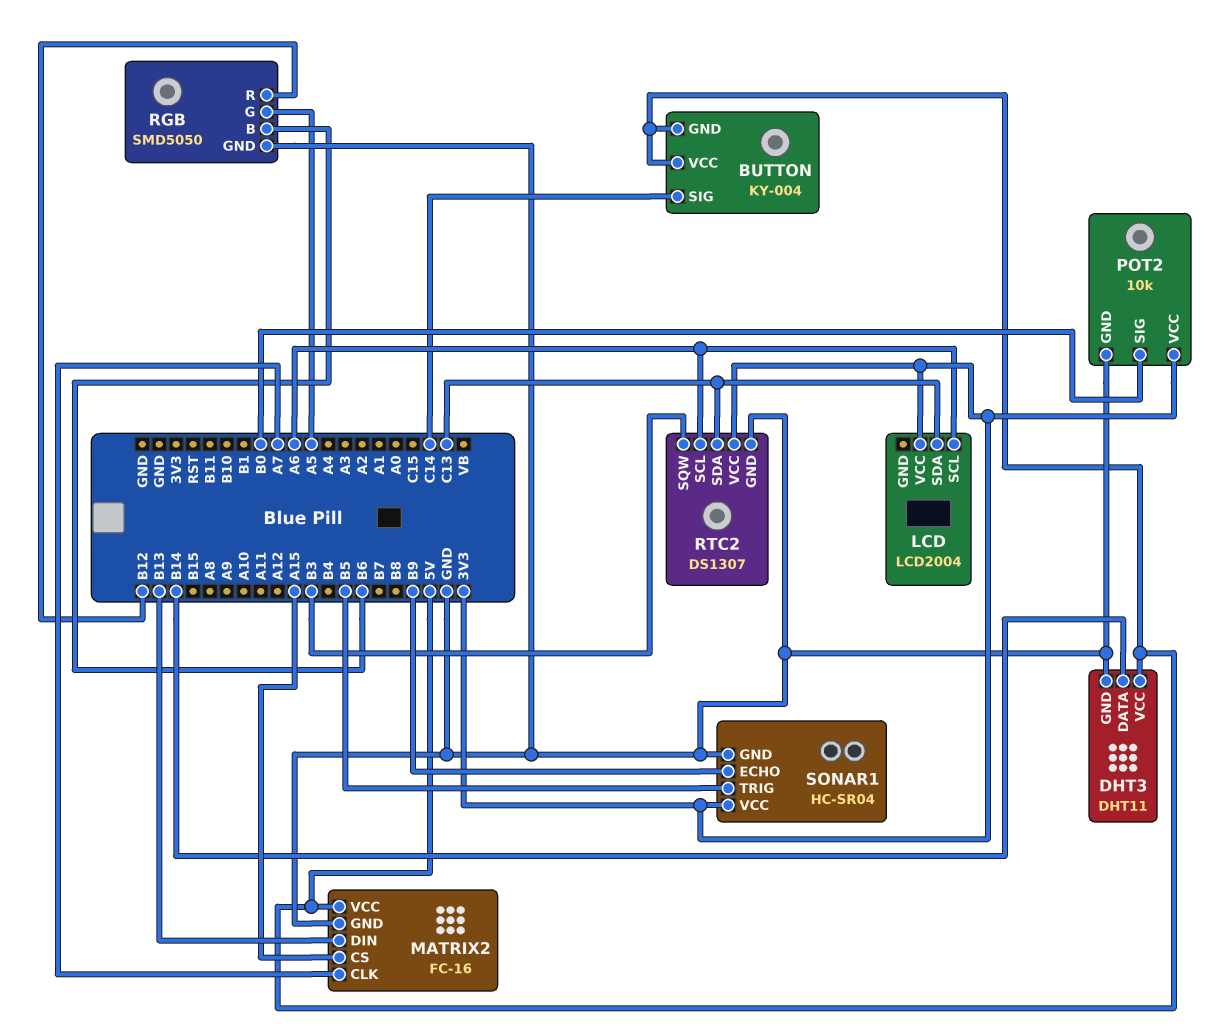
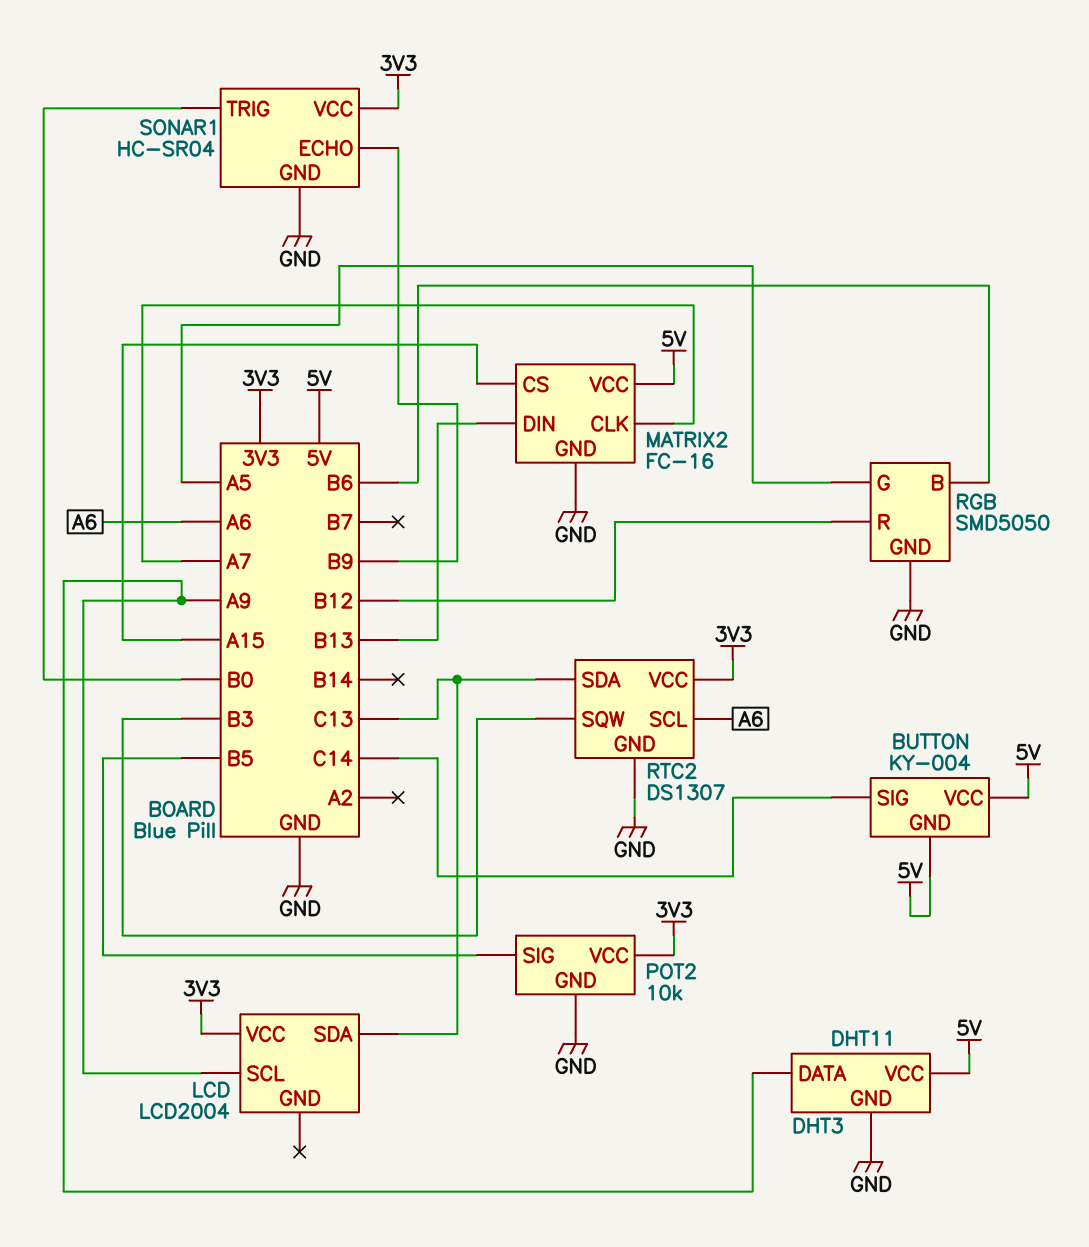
DHT3 pin DATA: B14 -> A9
LCD pin SCL: A6 -> A9
POT2 pin SIG: B0 -> B5
SONAR1 pin TRIG: B5 -> B0

